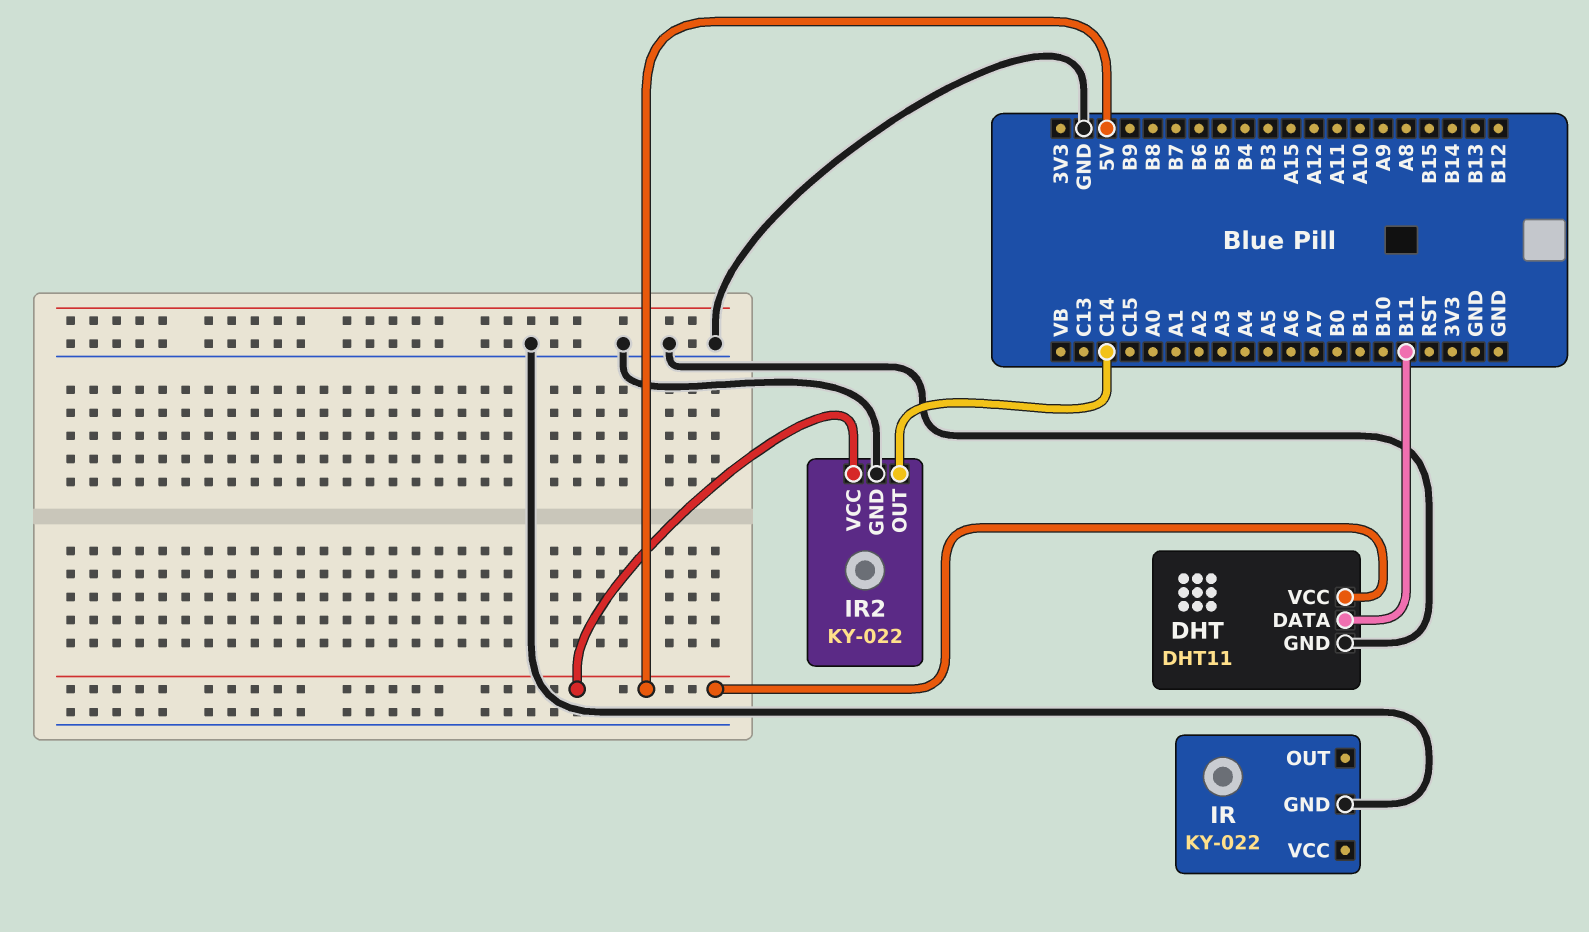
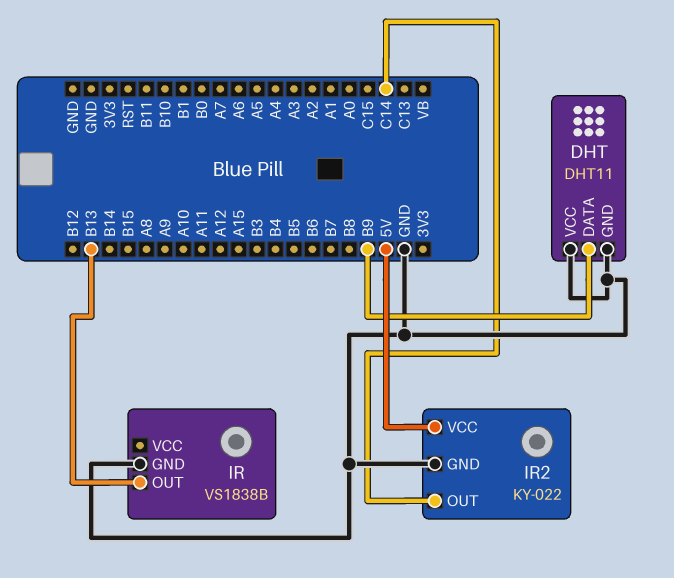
DHT pin DATA: B11 -> B9
DHT pin VCC: 5V -> GND
IR: KY-022 -> VS1838B
IR pin OUT: none -> B13

